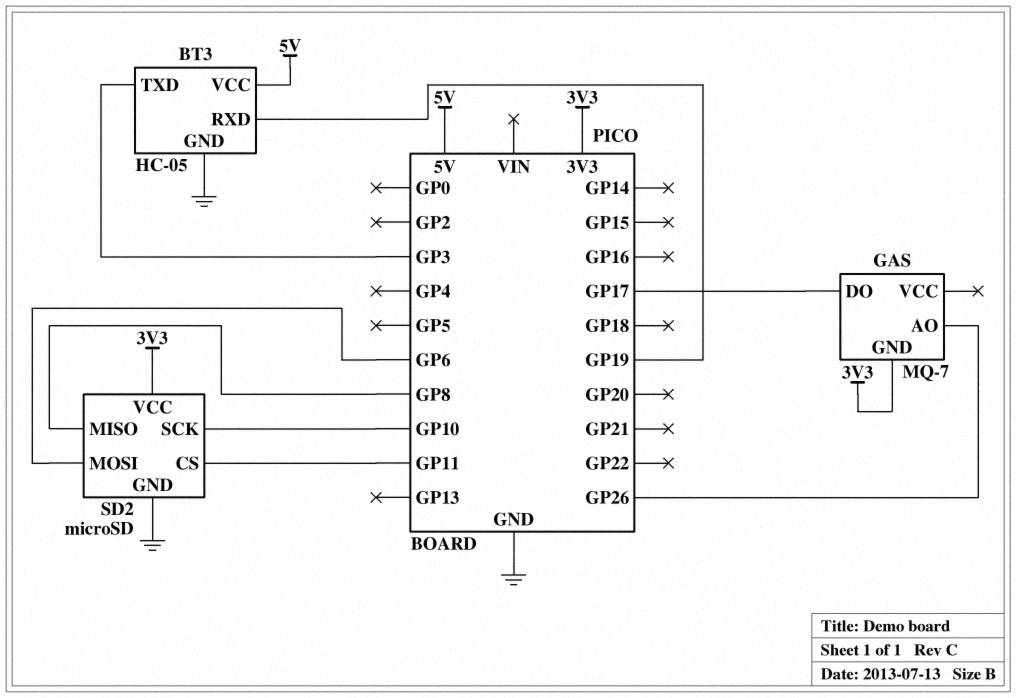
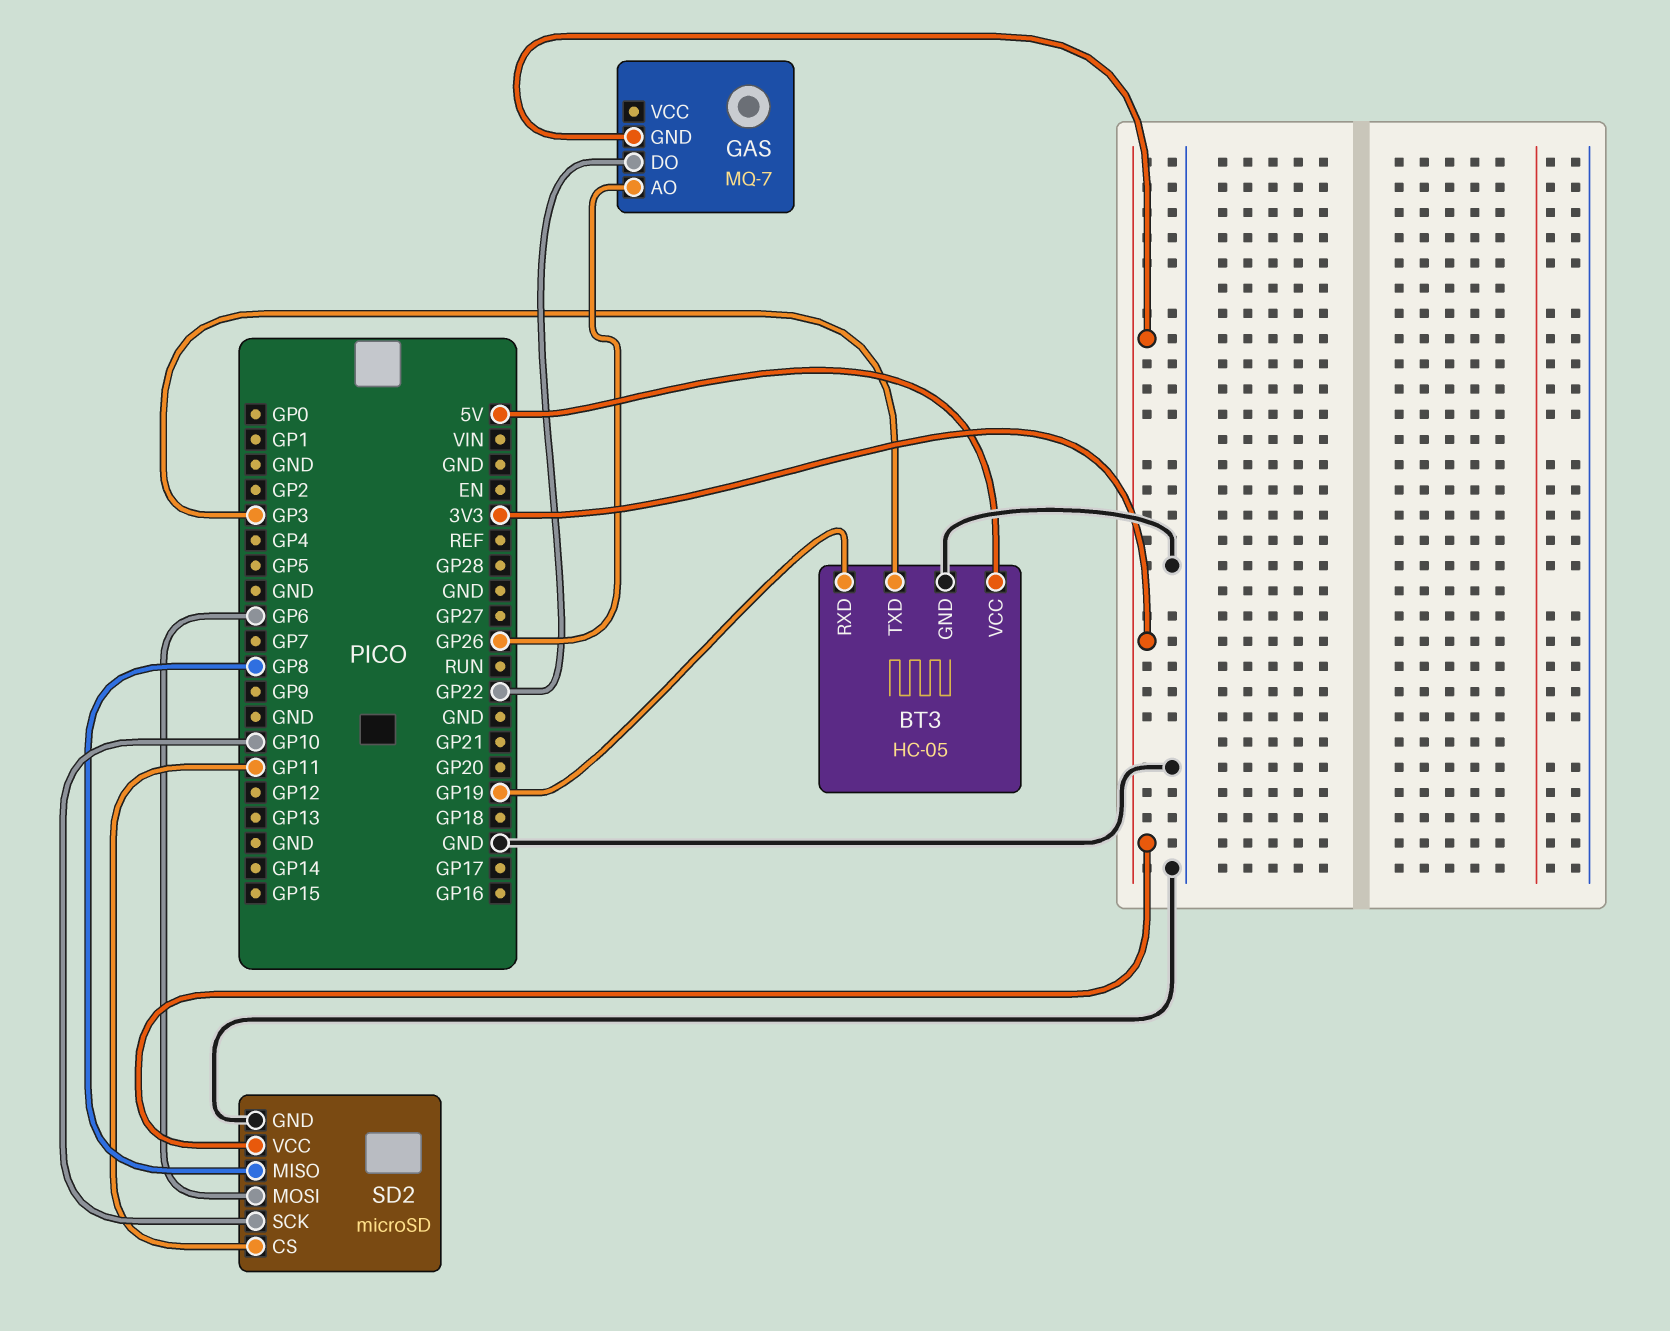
GAS pin DO: GP17 -> GP22

